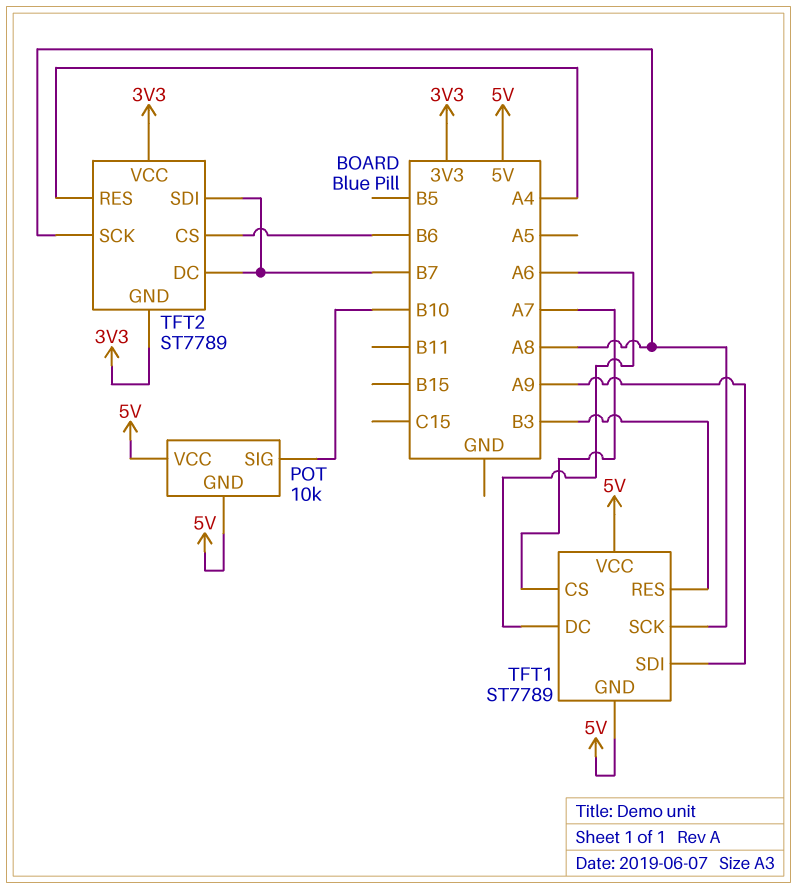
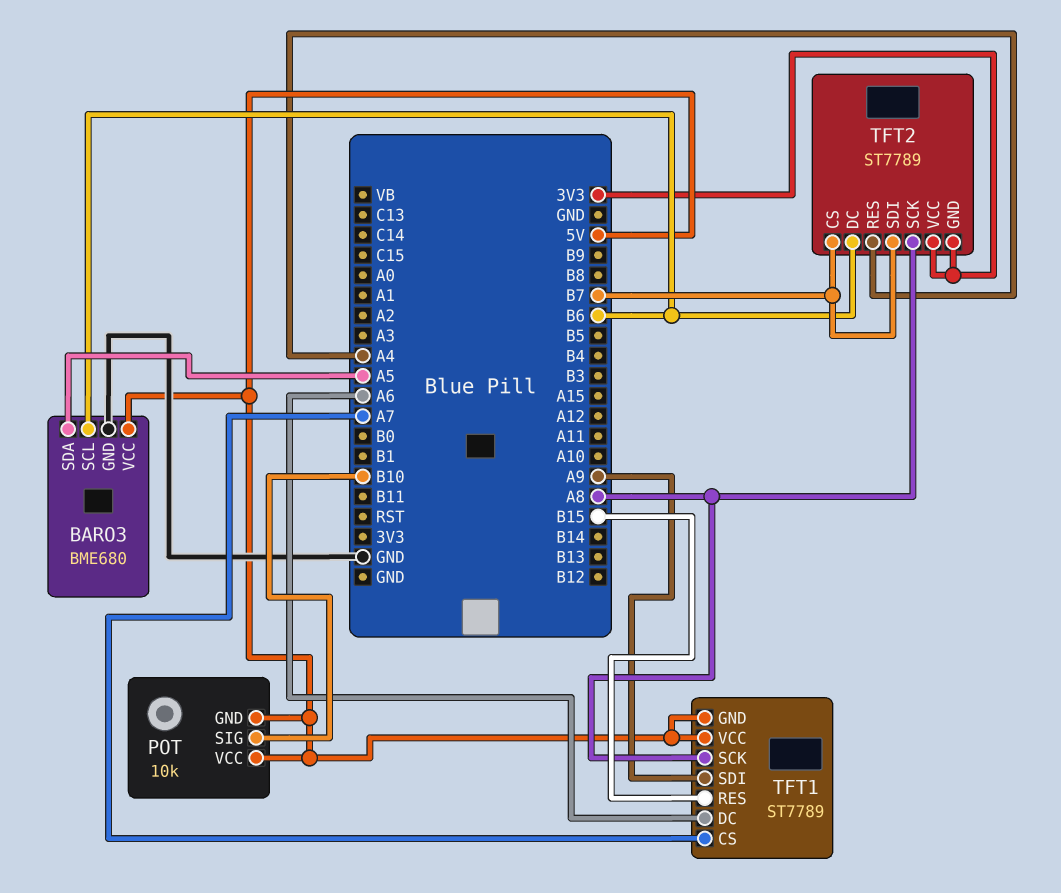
BARO3: none -> BME680
BARO3 pin GND: none -> GND
BARO3 pin SCL: none -> B6
BARO3 pin SDA: none -> A5
BARO3 pin VCC: none -> 5V
TFT1 pin RES: B3 -> B15
TFT2 pin CS: B6 -> B7
TFT2 pin DC: B7 -> B6

